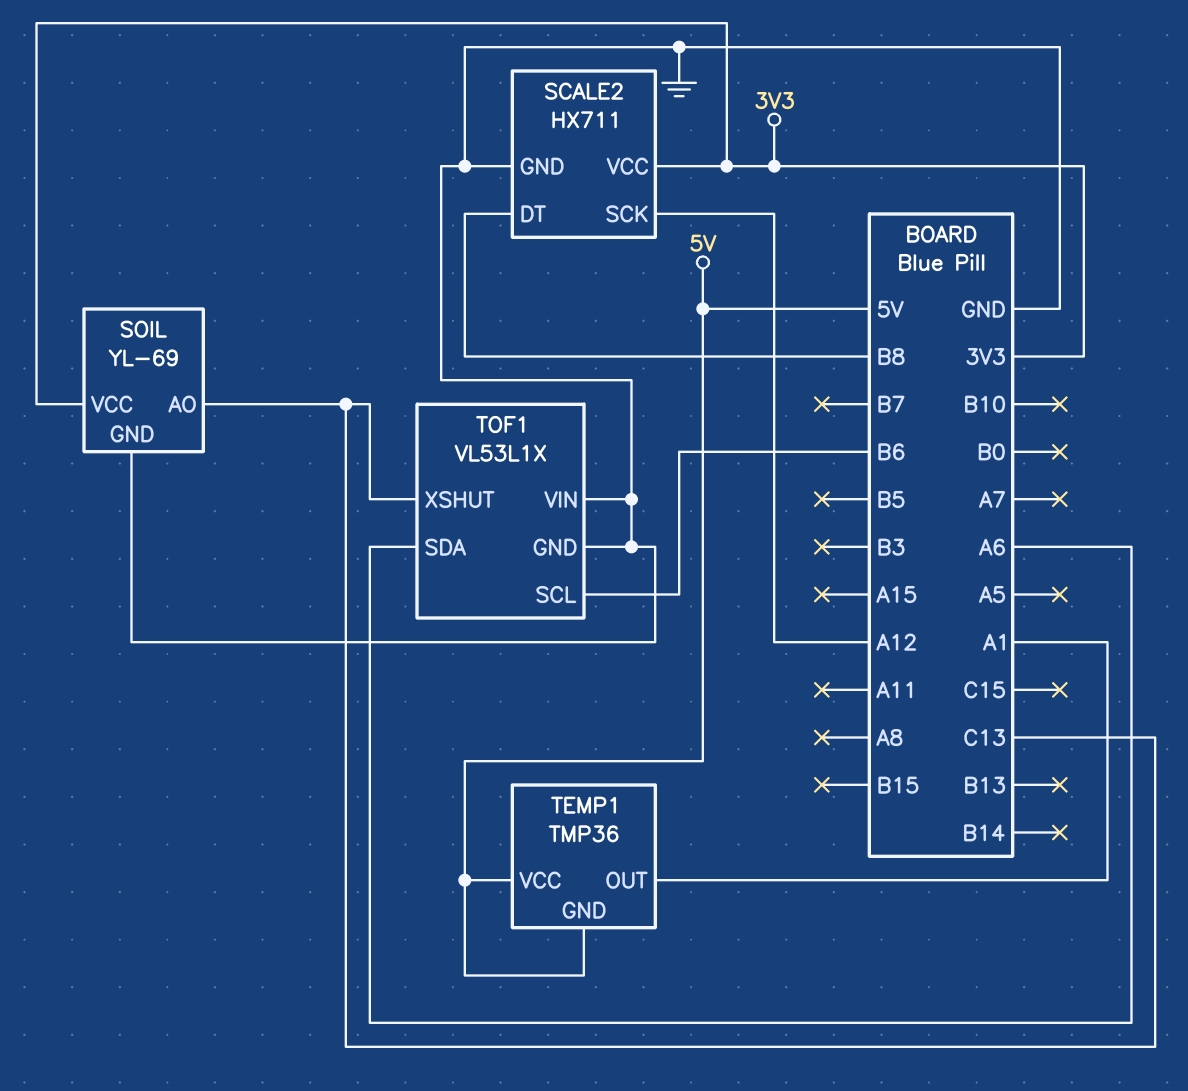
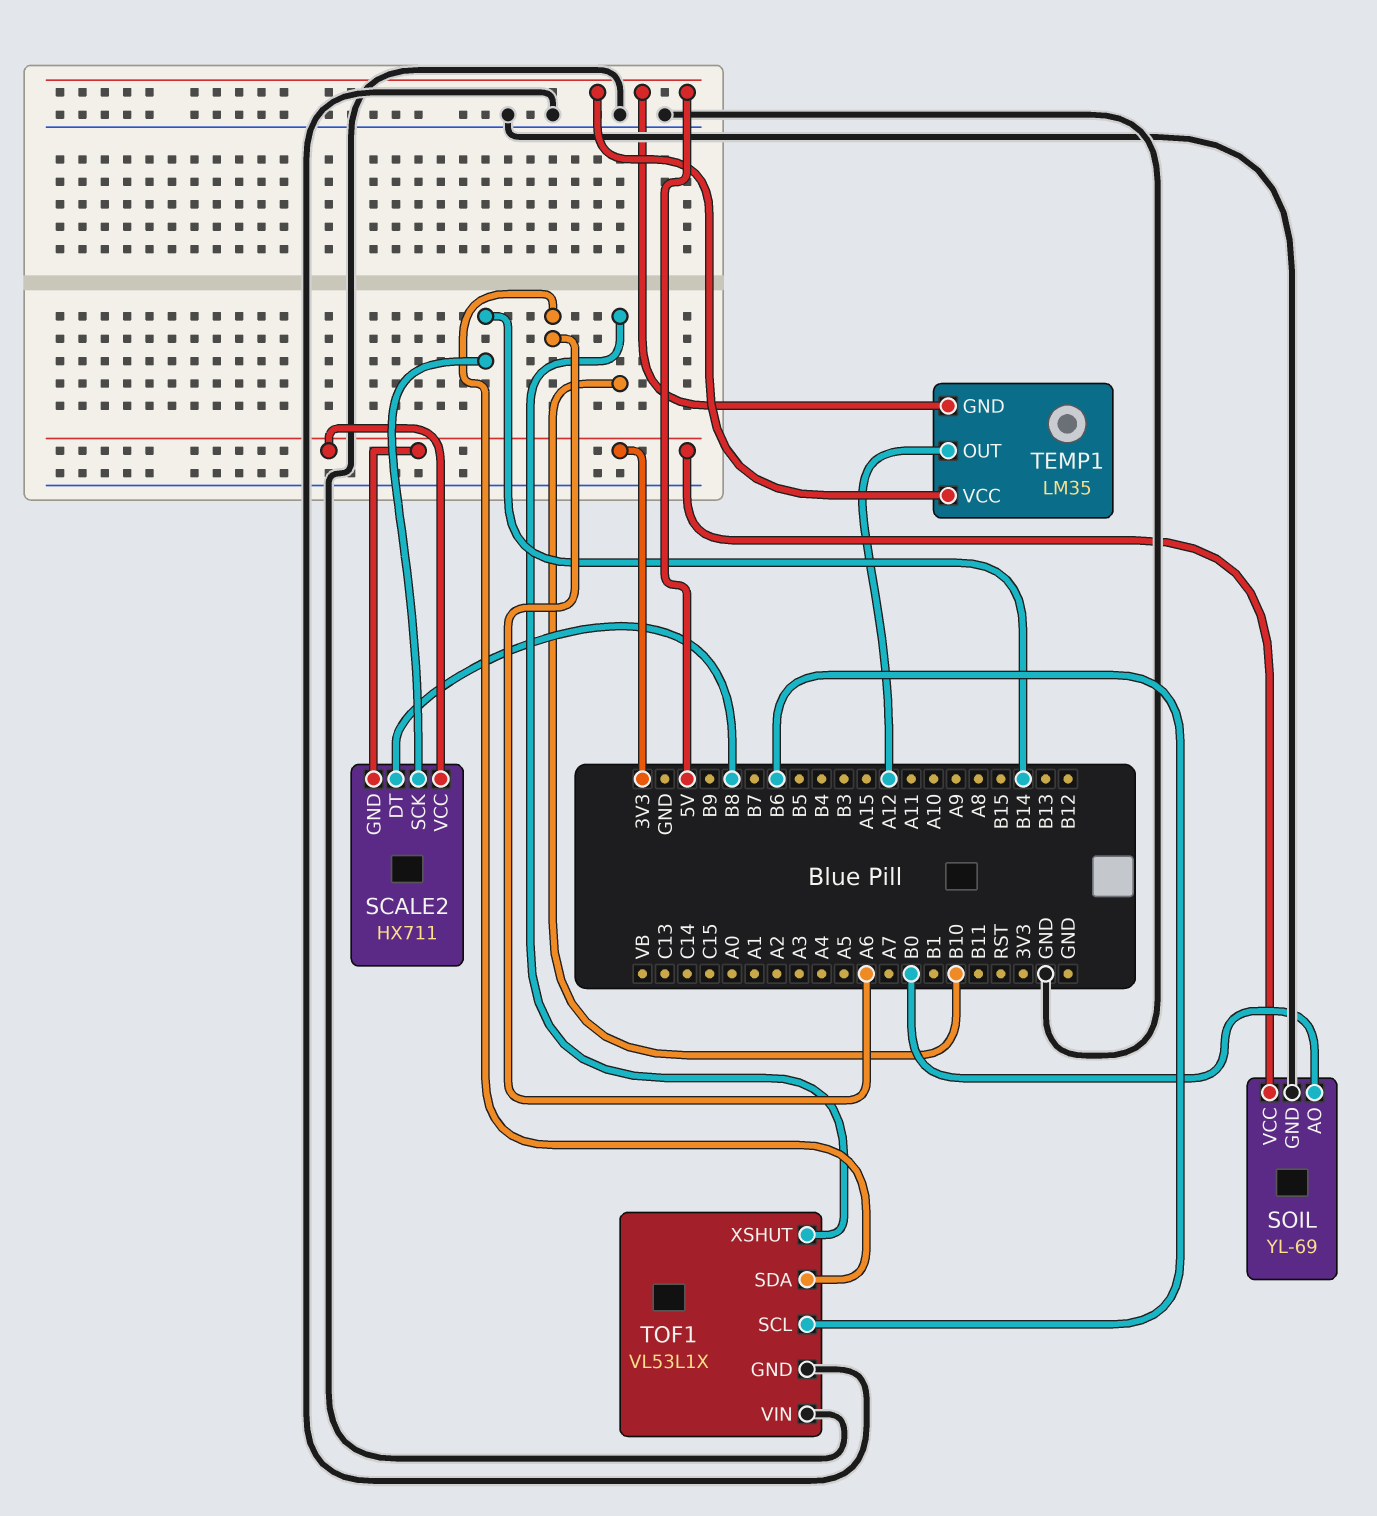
SCALE2 pin GND: GND -> 3V3
SCALE2 pin SCK: A12 -> B14
SOIL pin AO: C13 -> B0
TEMP1: TMP36 -> LM35
TEMP1 pin OUT: A1 -> A12
TOF1 pin XSHUT: C13 -> B10

